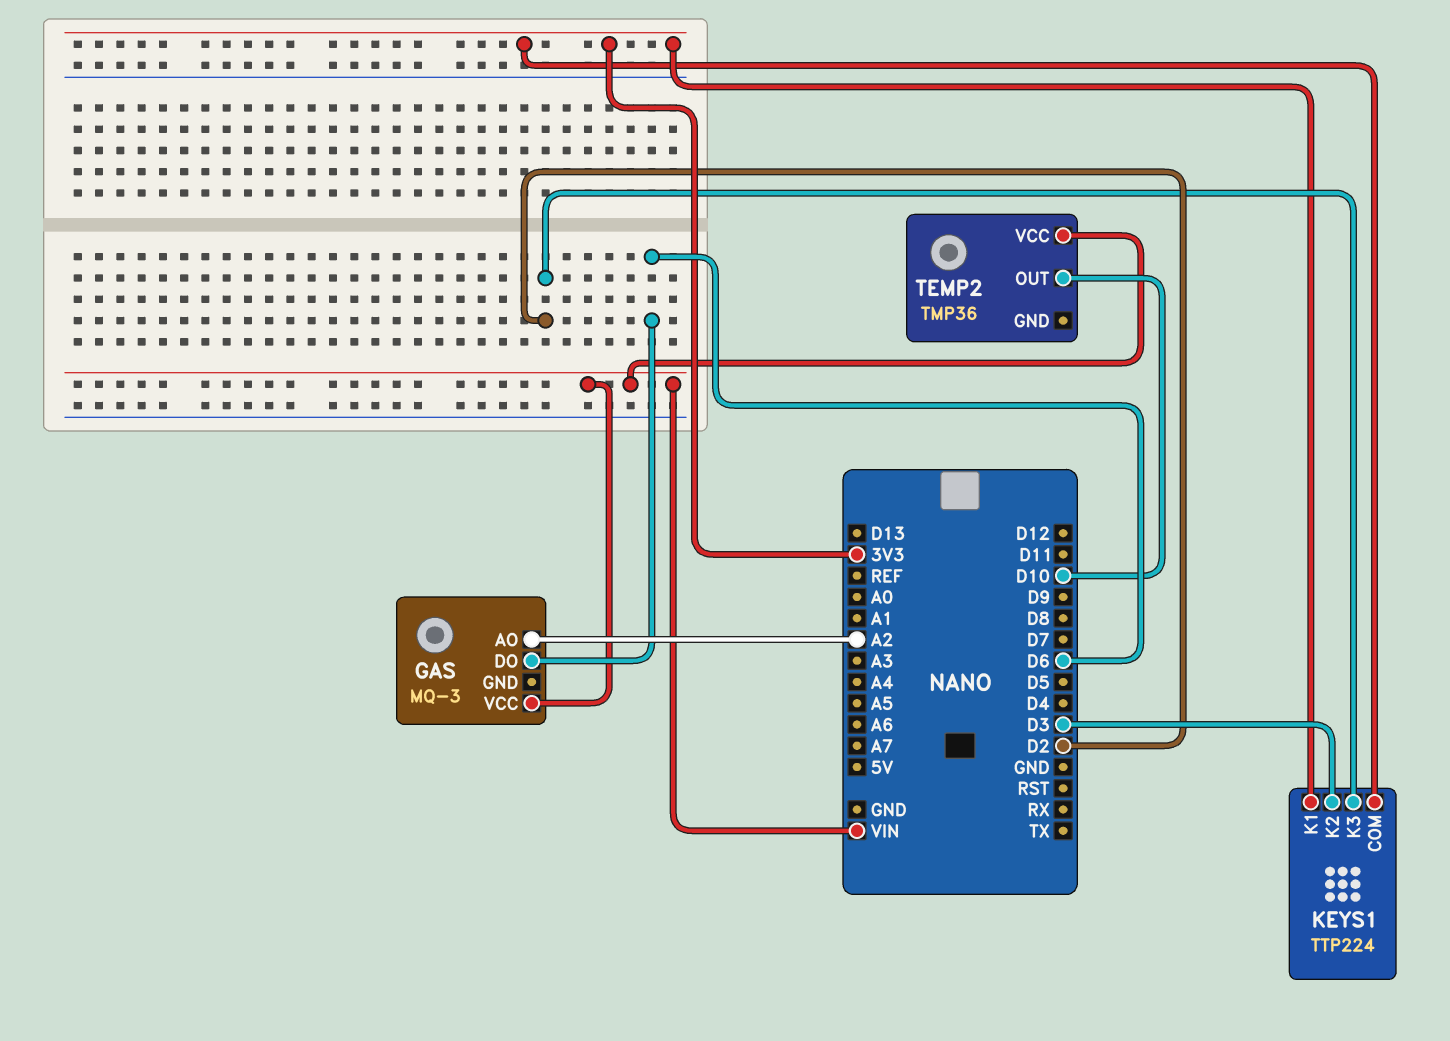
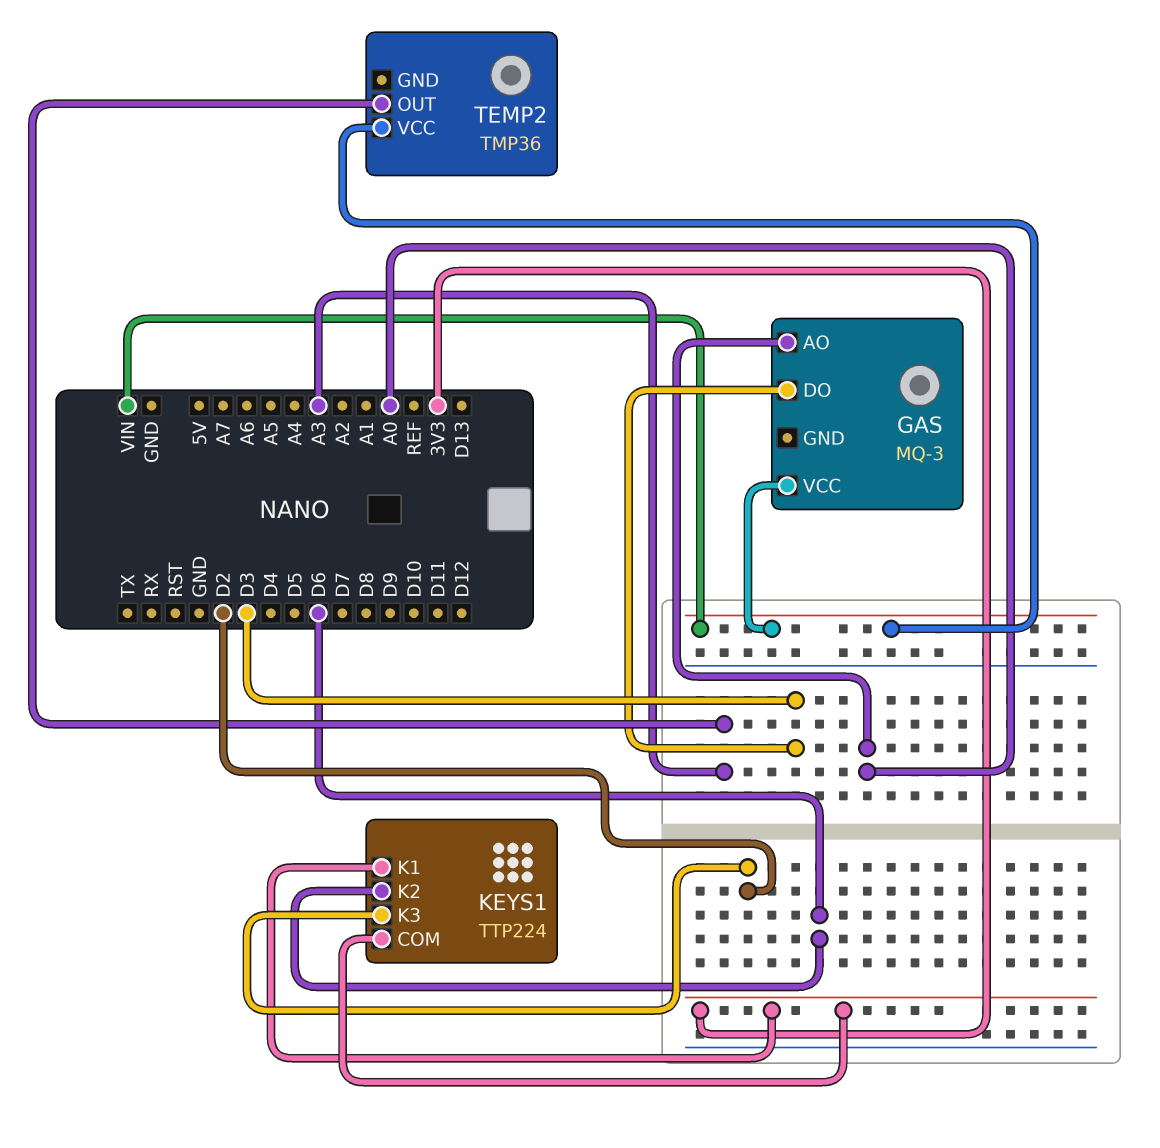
GAS pin AO: A2 -> A0
GAS pin DO: D6 -> D3
KEYS1 pin K2: D3 -> D6
TEMP2 pin OUT: D10 -> A3

